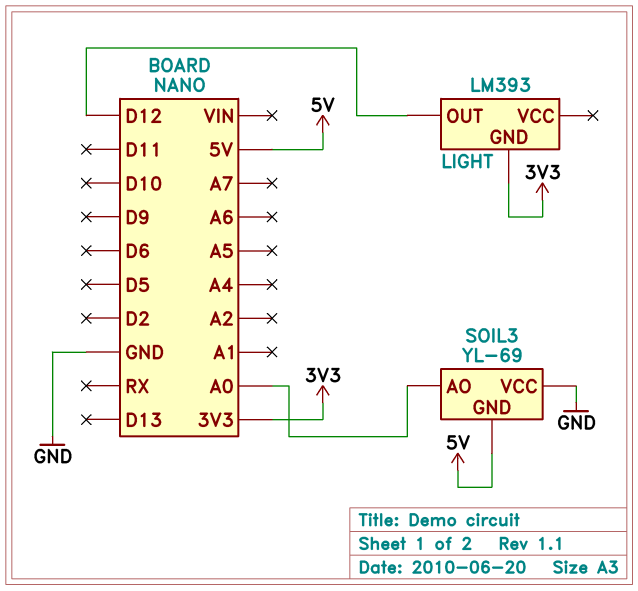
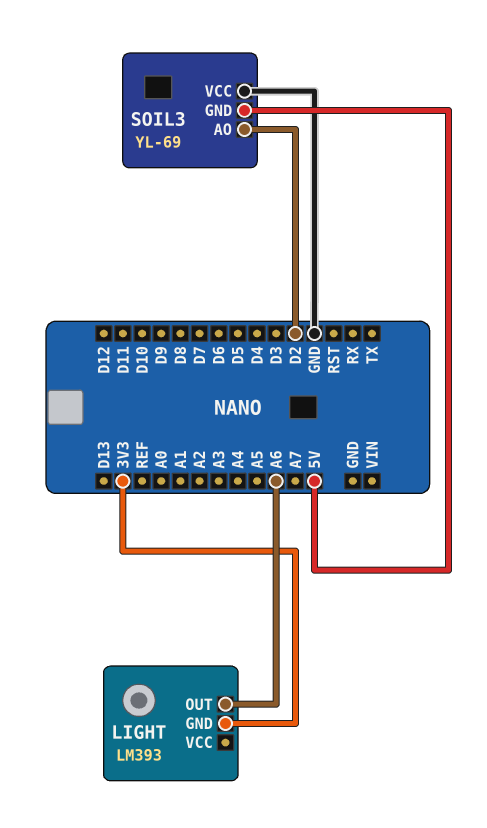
LIGHT pin OUT: D12 -> A6
SOIL3 pin AO: A0 -> D2

